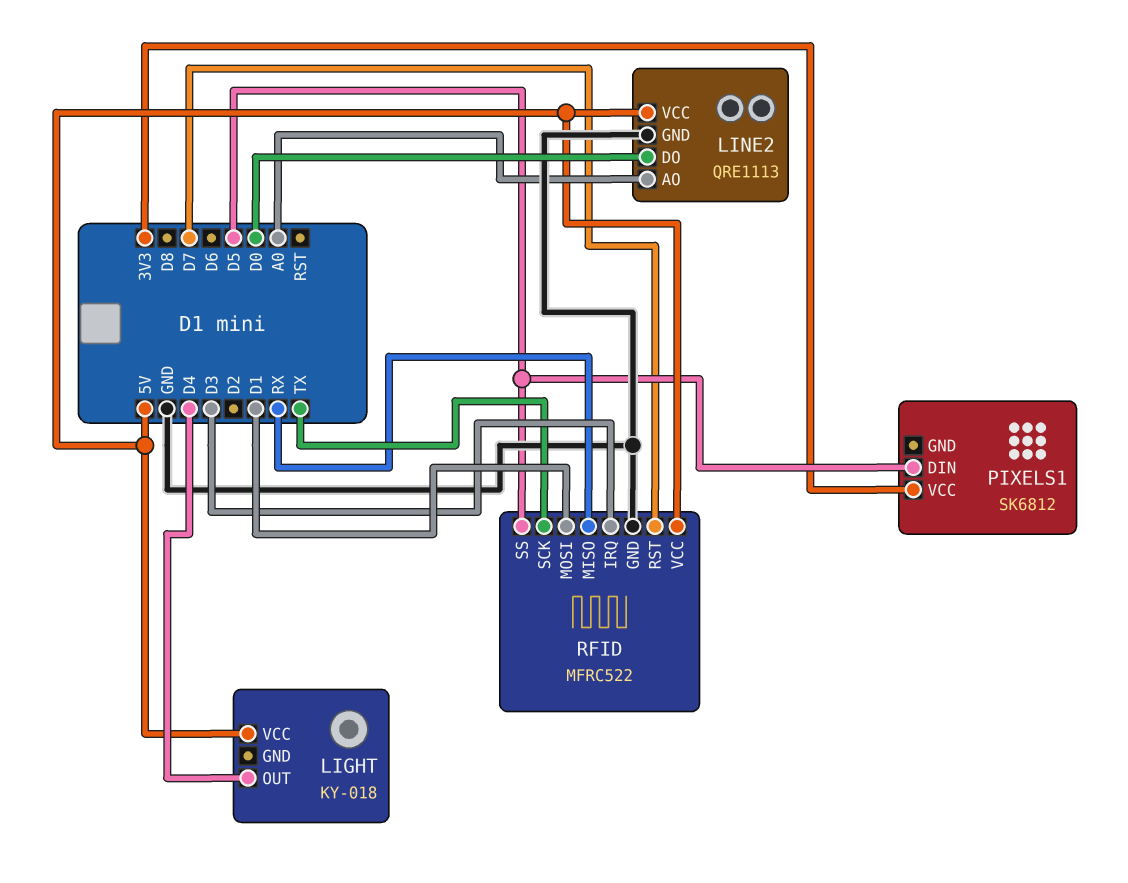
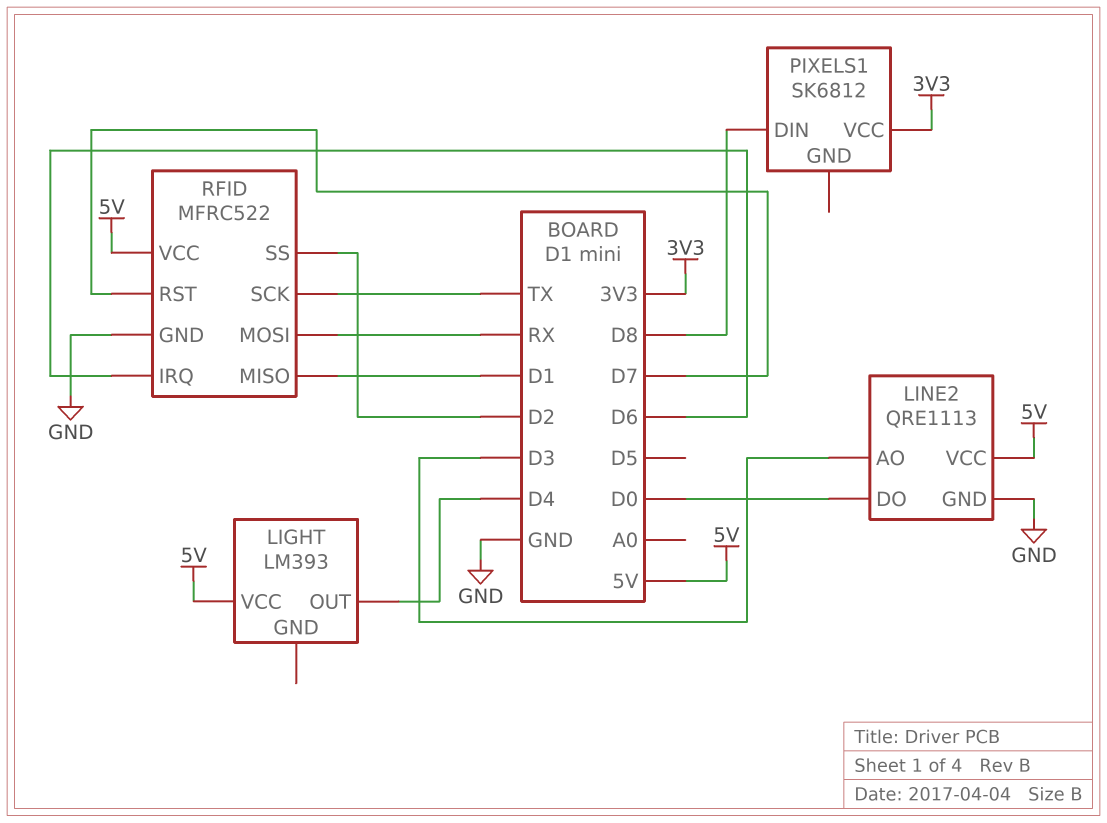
LIGHT: KY-018 -> LM393
LINE2 pin AO: A0 -> D3
PIXELS1 pin DIN: D5 -> D8
RFID pin IRQ: D3 -> D6
RFID pin MISO: RX -> D1
RFID pin MOSI: D1 -> RX
RFID pin SS: D5 -> D2

